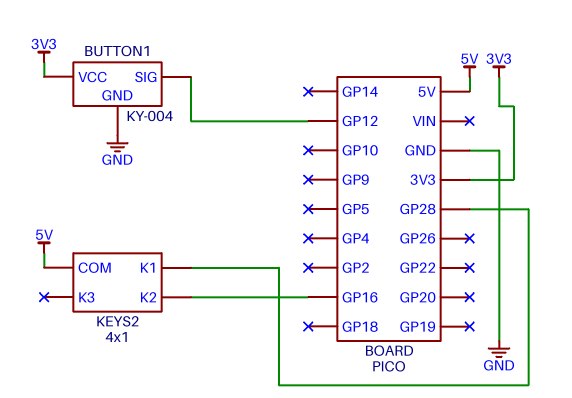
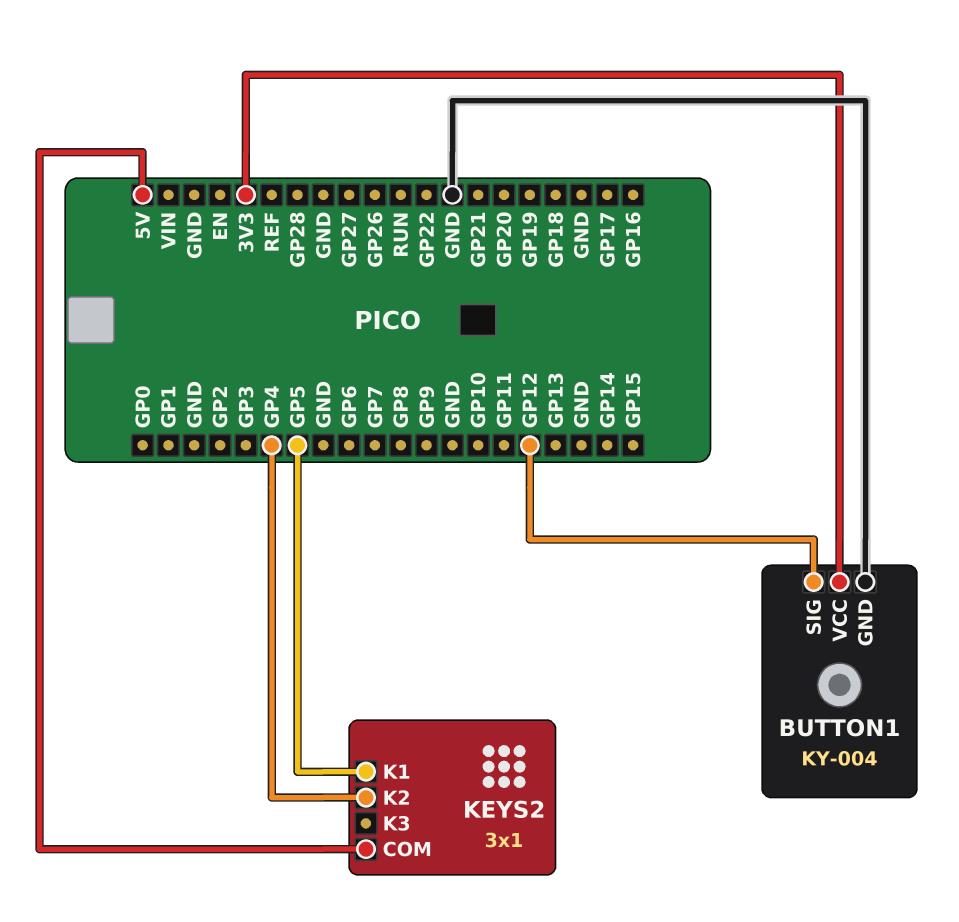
KEYS2: 4x1 -> 3x1
KEYS2 pin K1: GP28 -> GP5
KEYS2 pin K2: GP16 -> GP4

